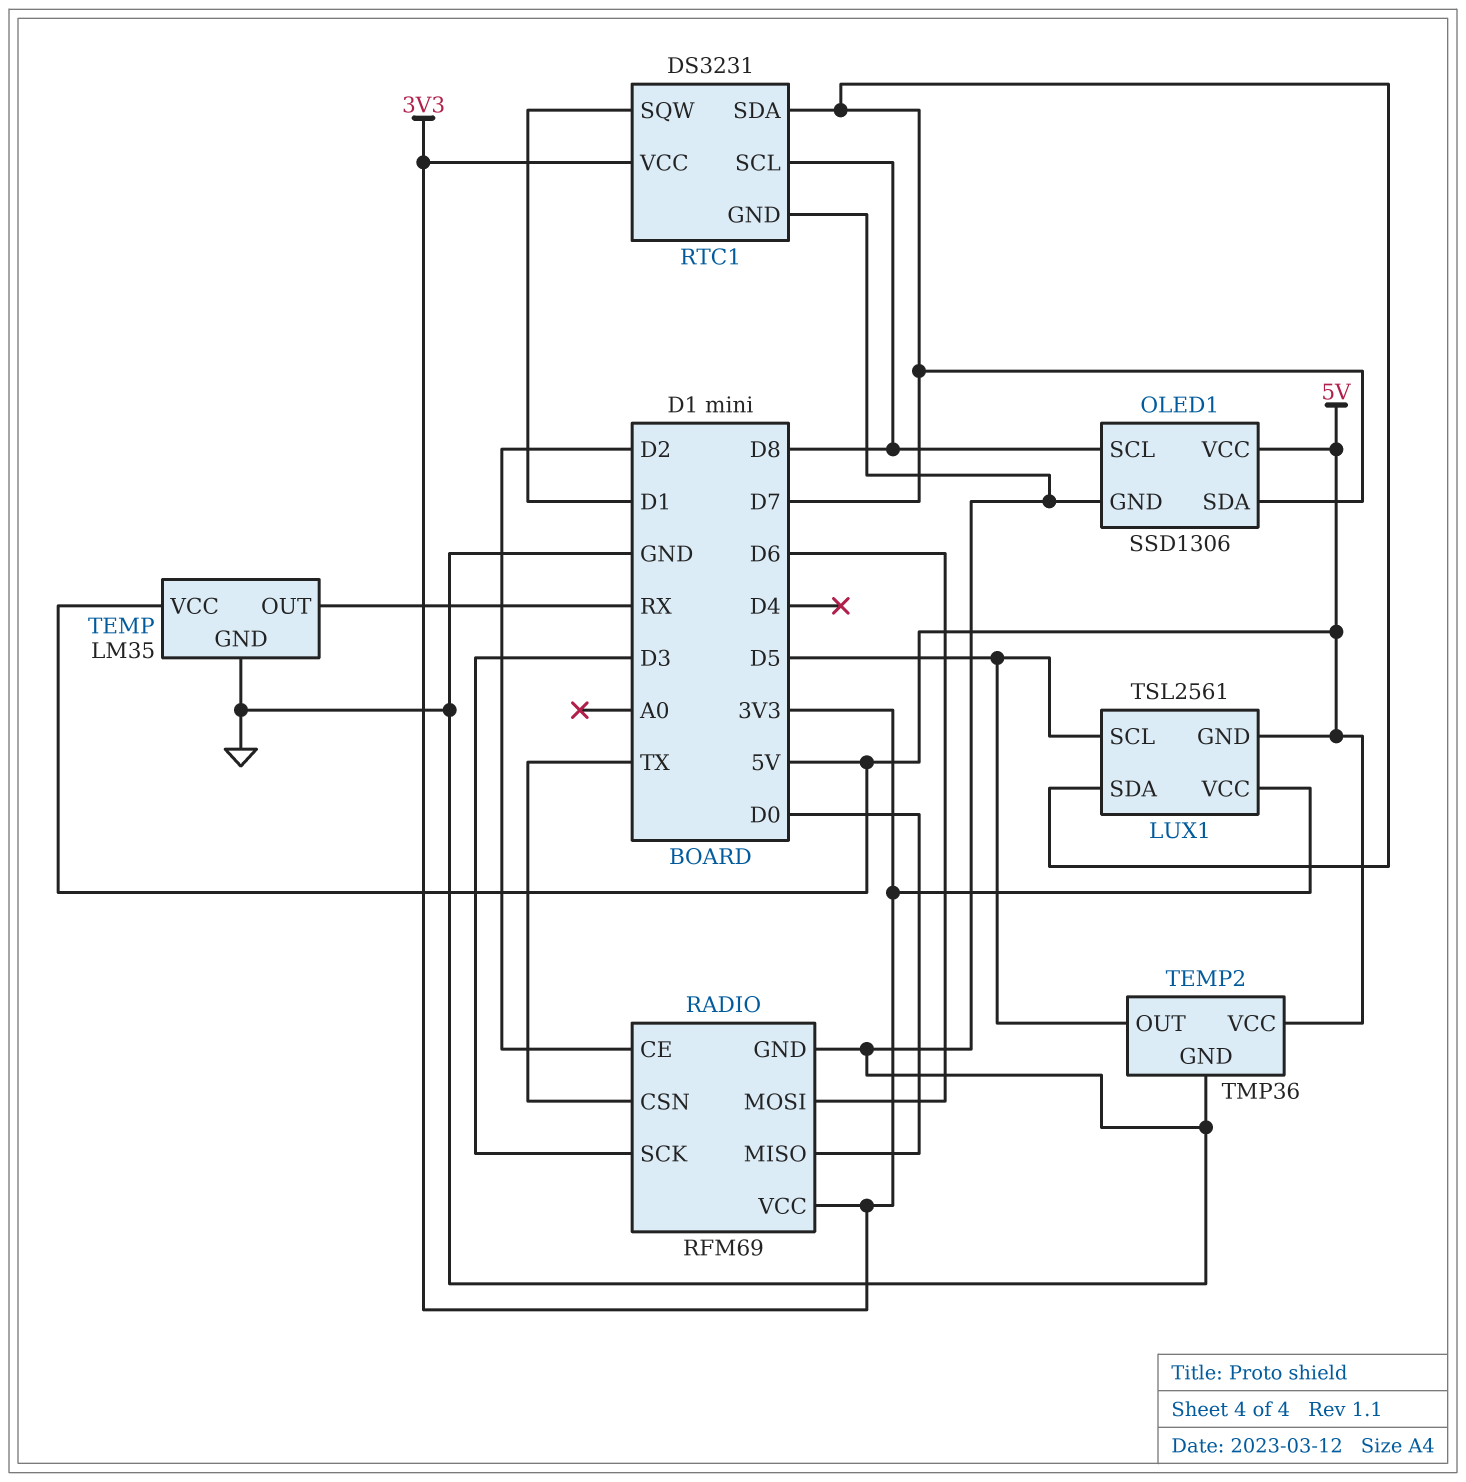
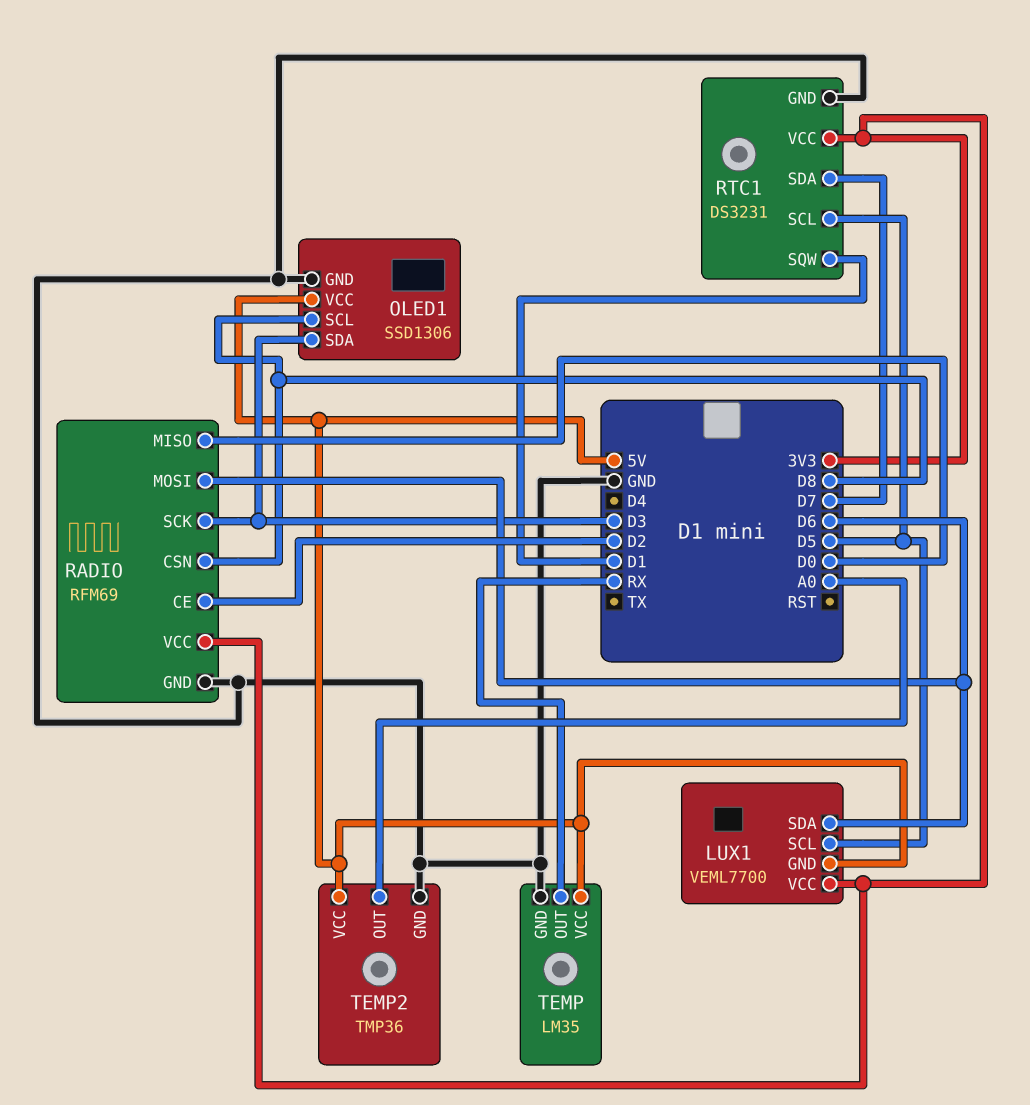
LUX1: TSL2561 -> VEML7700
LUX1 pin SDA: D7 -> D6
OLED1 pin SDA: D7 -> D3
RADIO pin CSN: TX -> D8
RTC1 pin SCL: D8 -> D5
TEMP2 pin OUT: D5 -> A0

